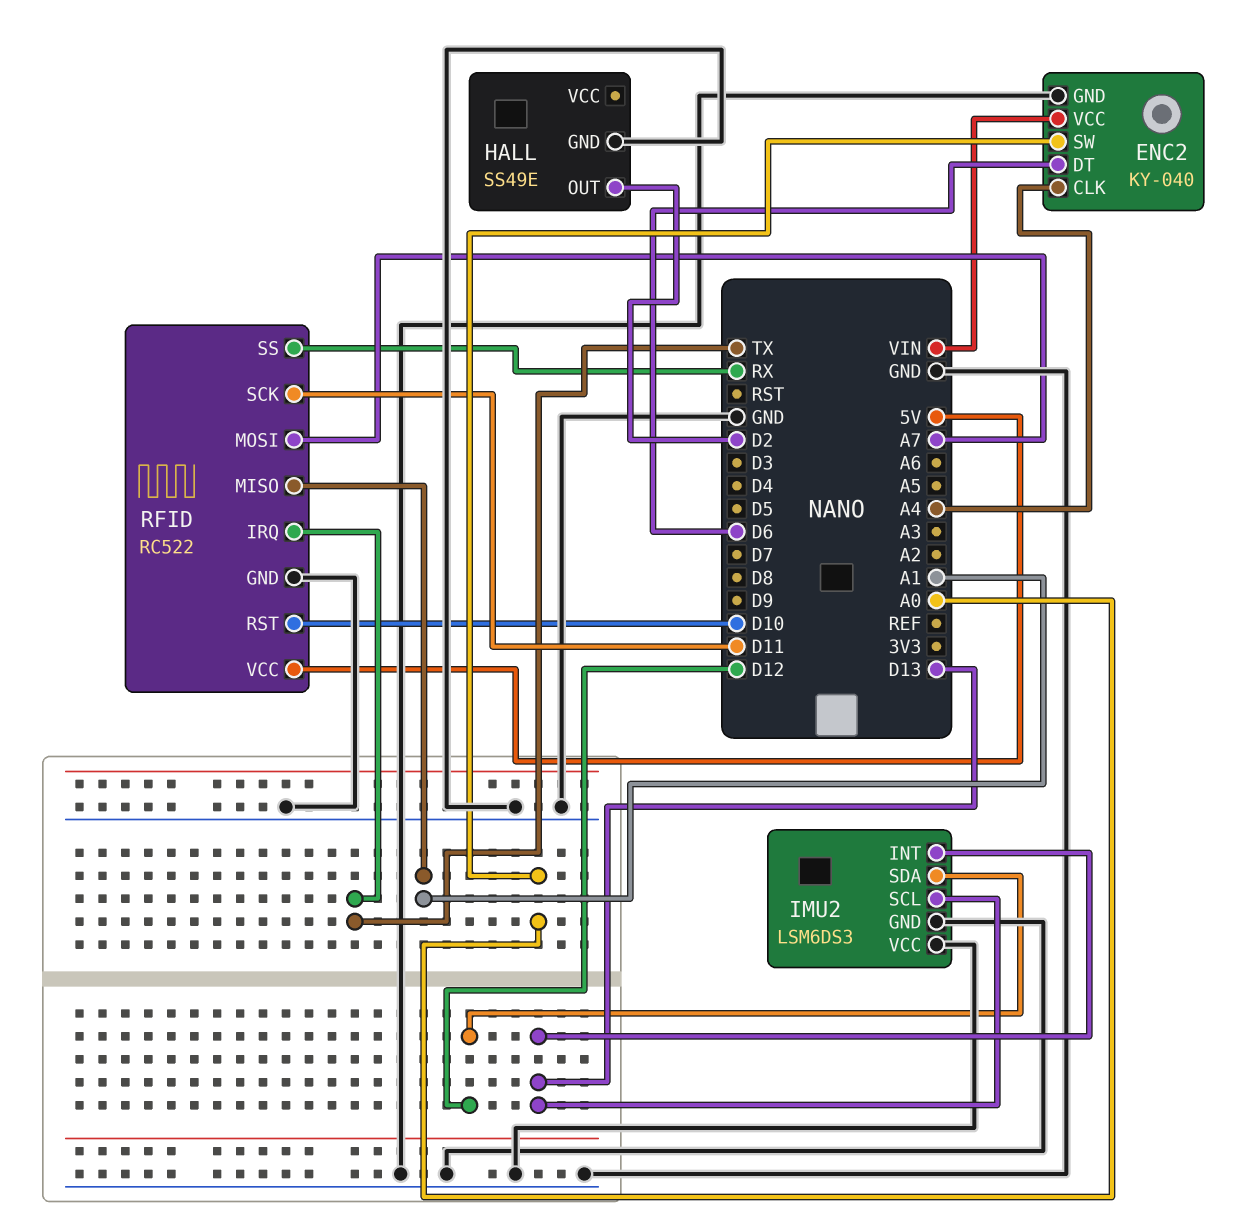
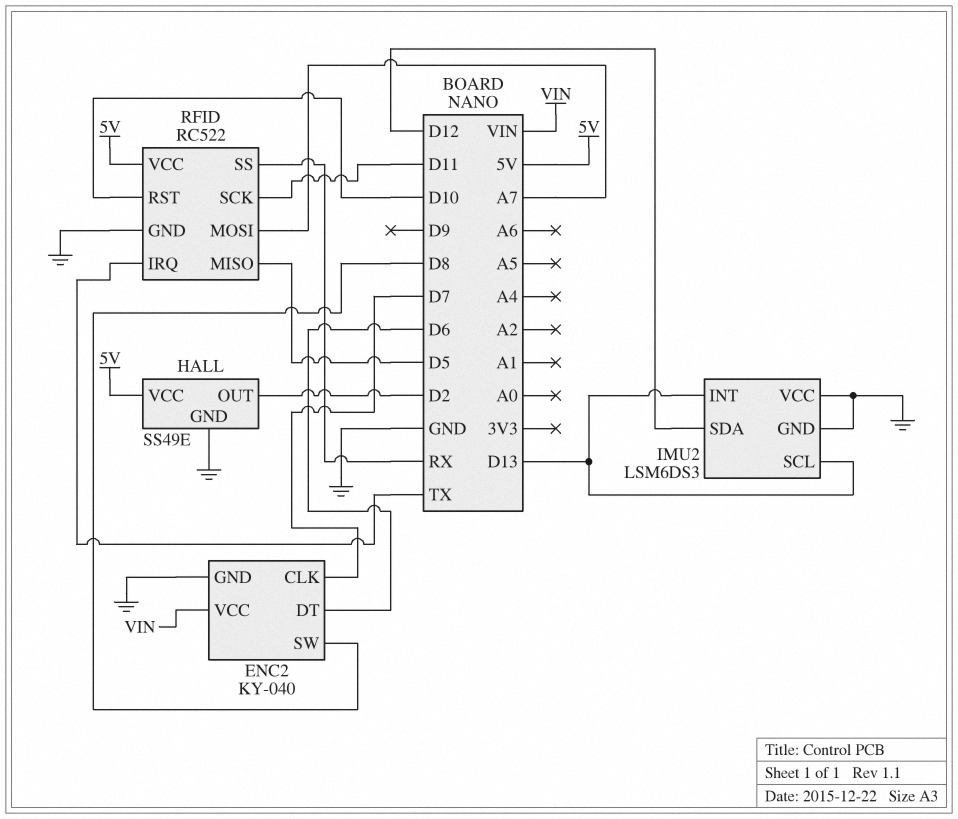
ENC2 pin CLK: A4 -> D7
ENC2 pin SW: A0 -> D8
HALL pin VCC: none -> 5V
RFID pin MISO: A1 -> D5

